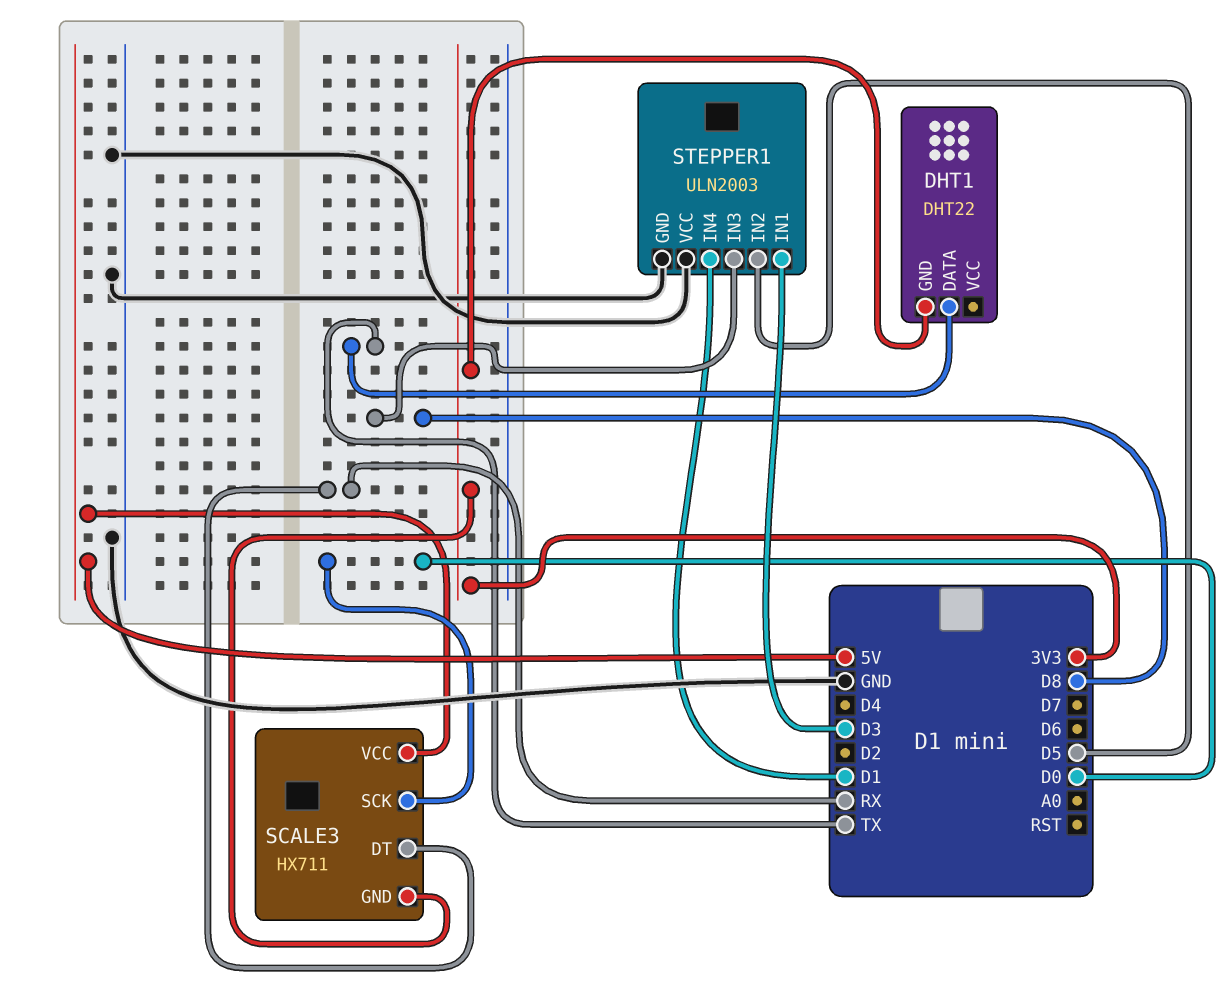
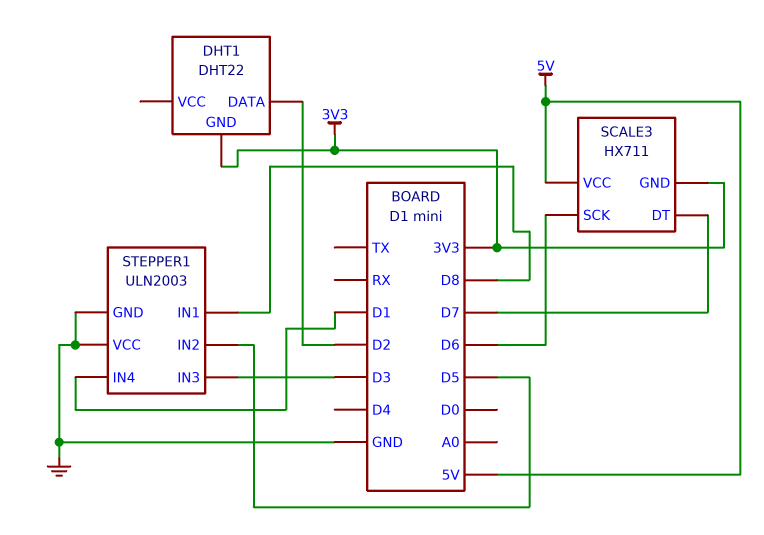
DHT1 pin DATA: TX -> D2
SCALE3 pin DT: RX -> D7
SCALE3 pin SCK: D0 -> D6
STEPPER1 pin IN1: D3 -> D8
STEPPER1 pin IN3: D8 -> D3

